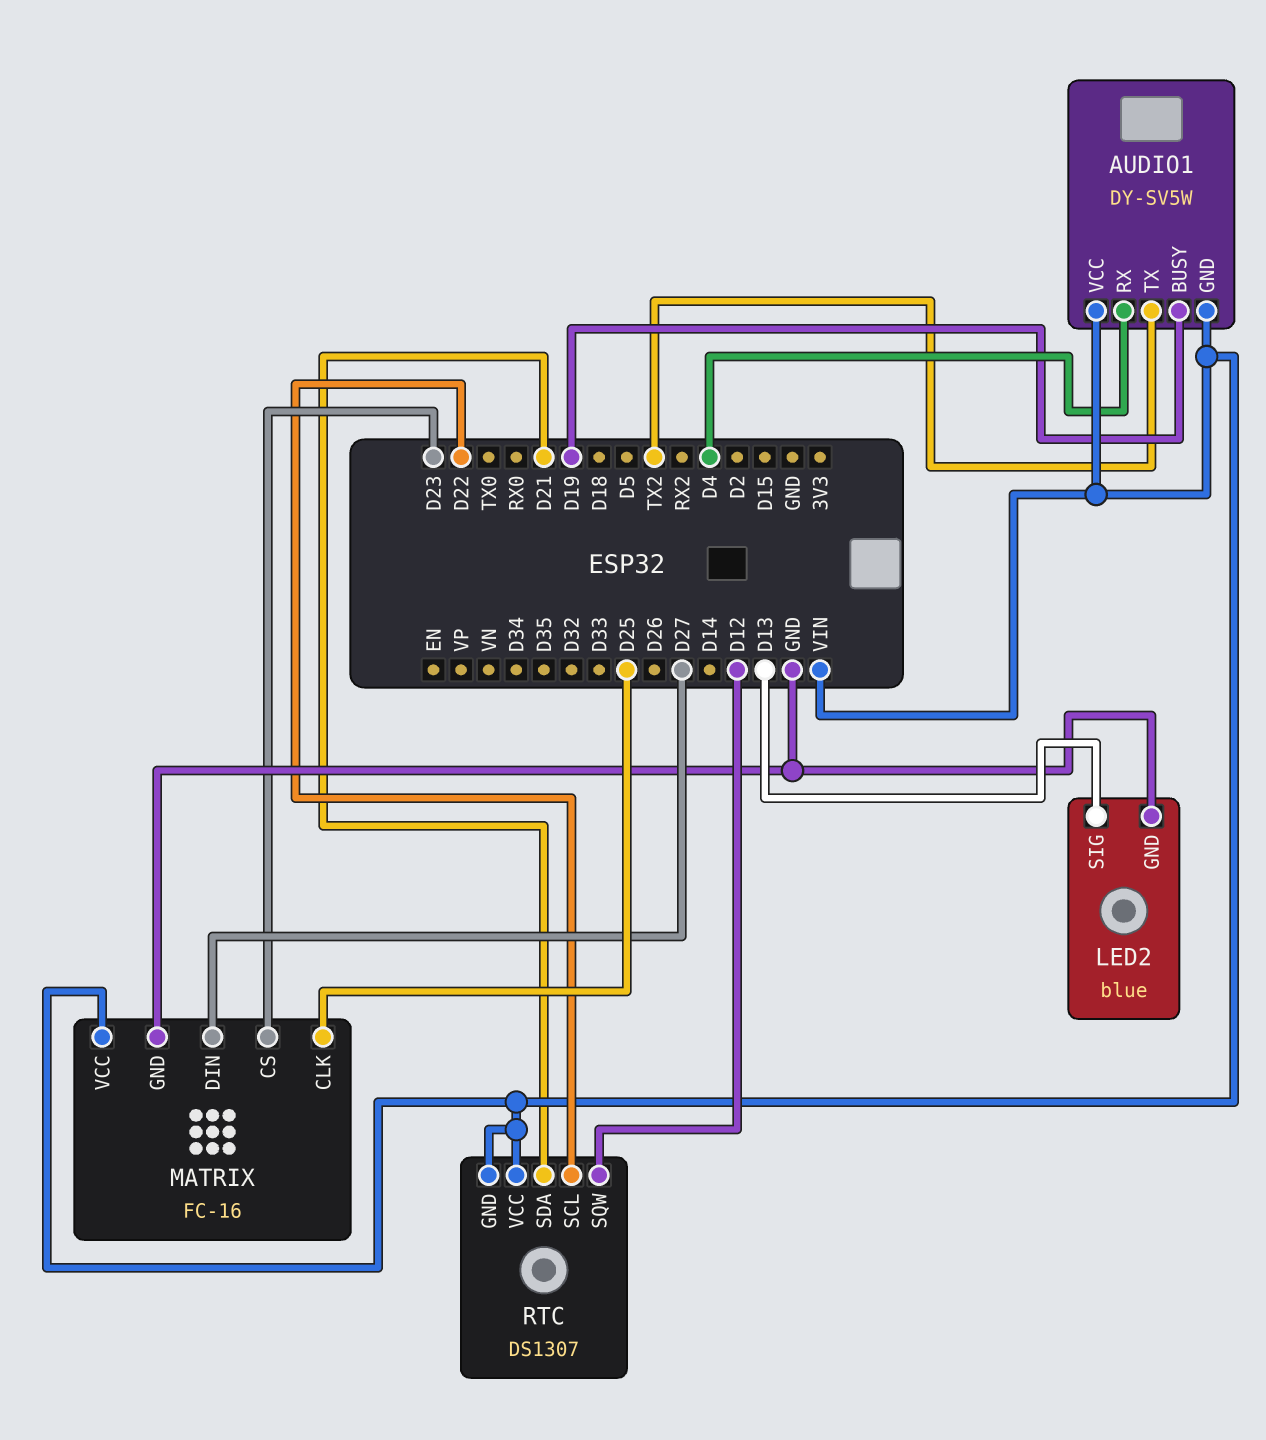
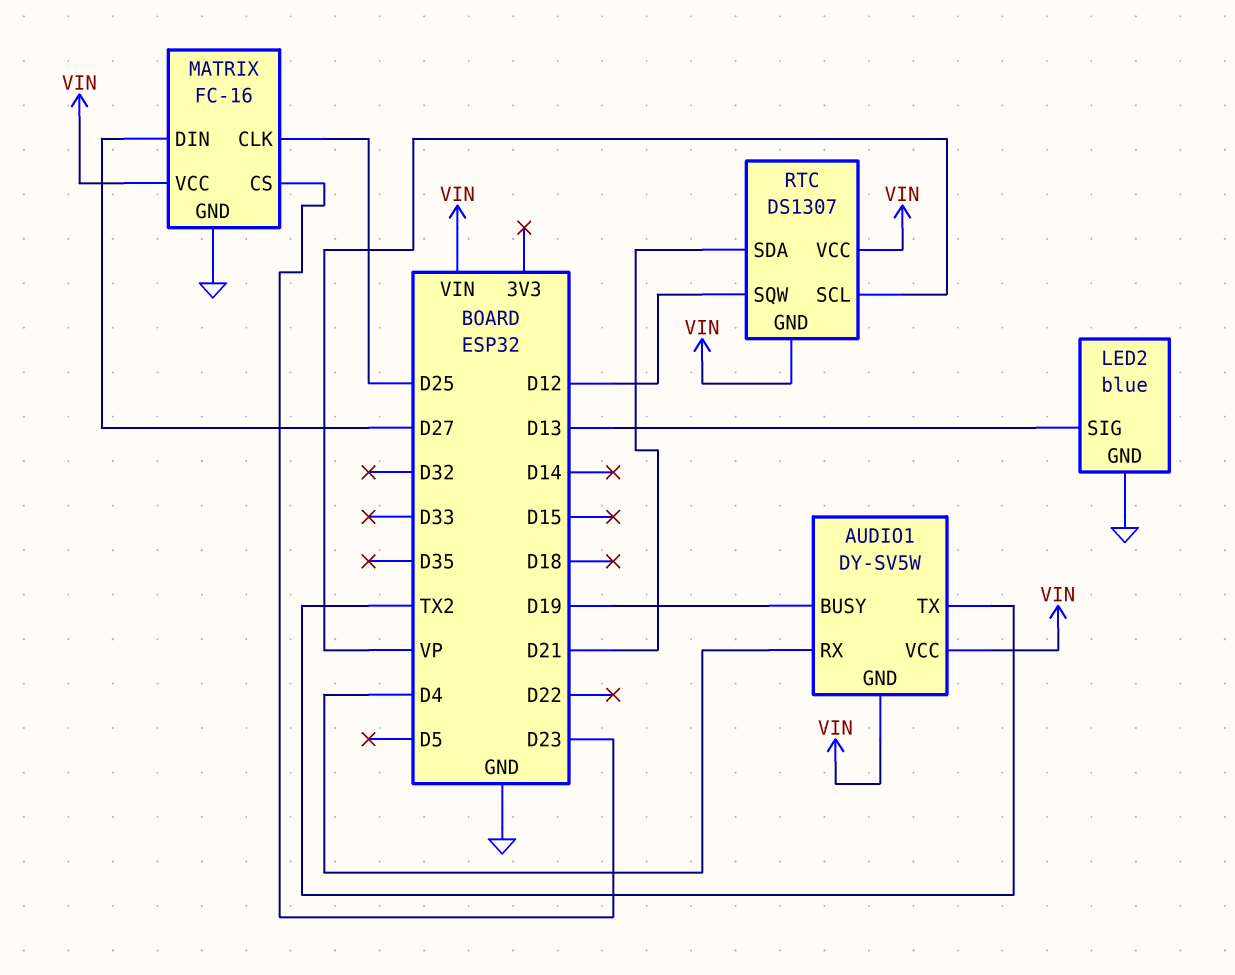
RTC pin SCL: D22 -> VP

